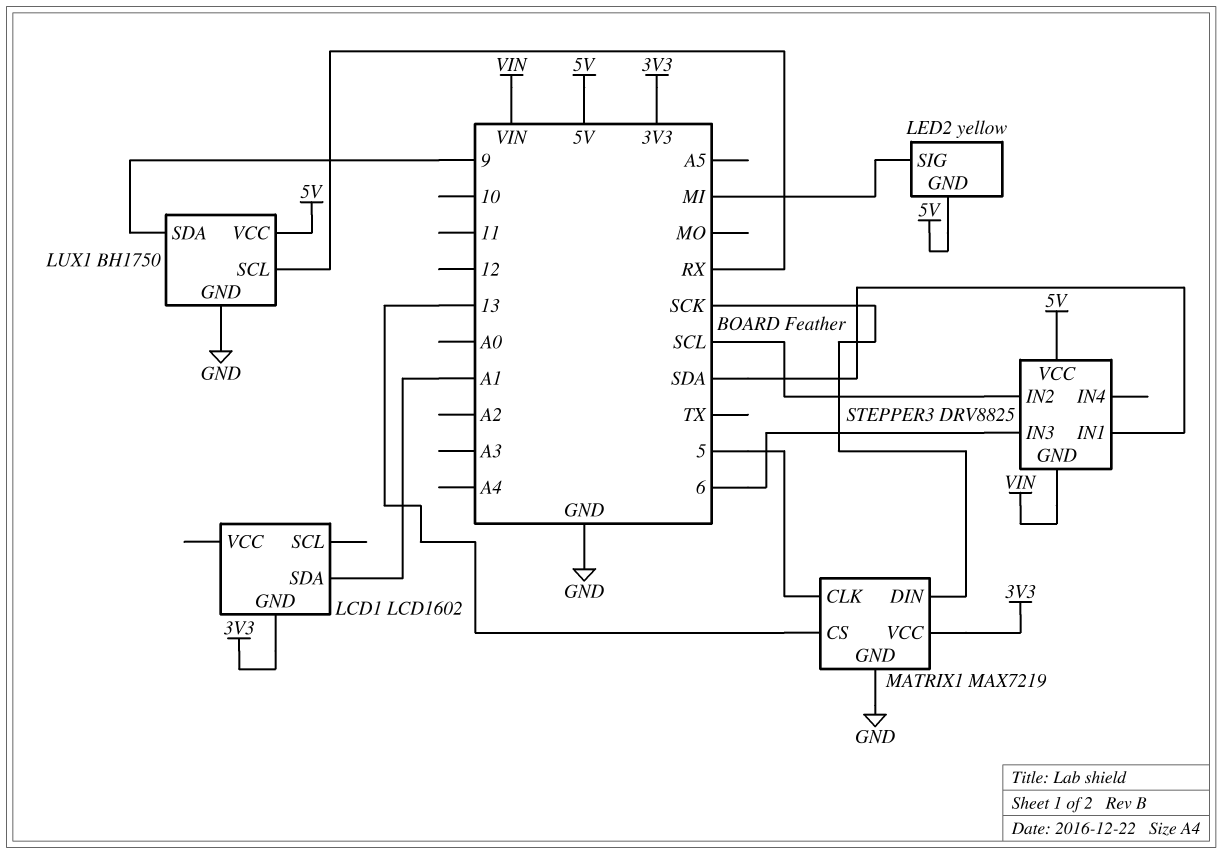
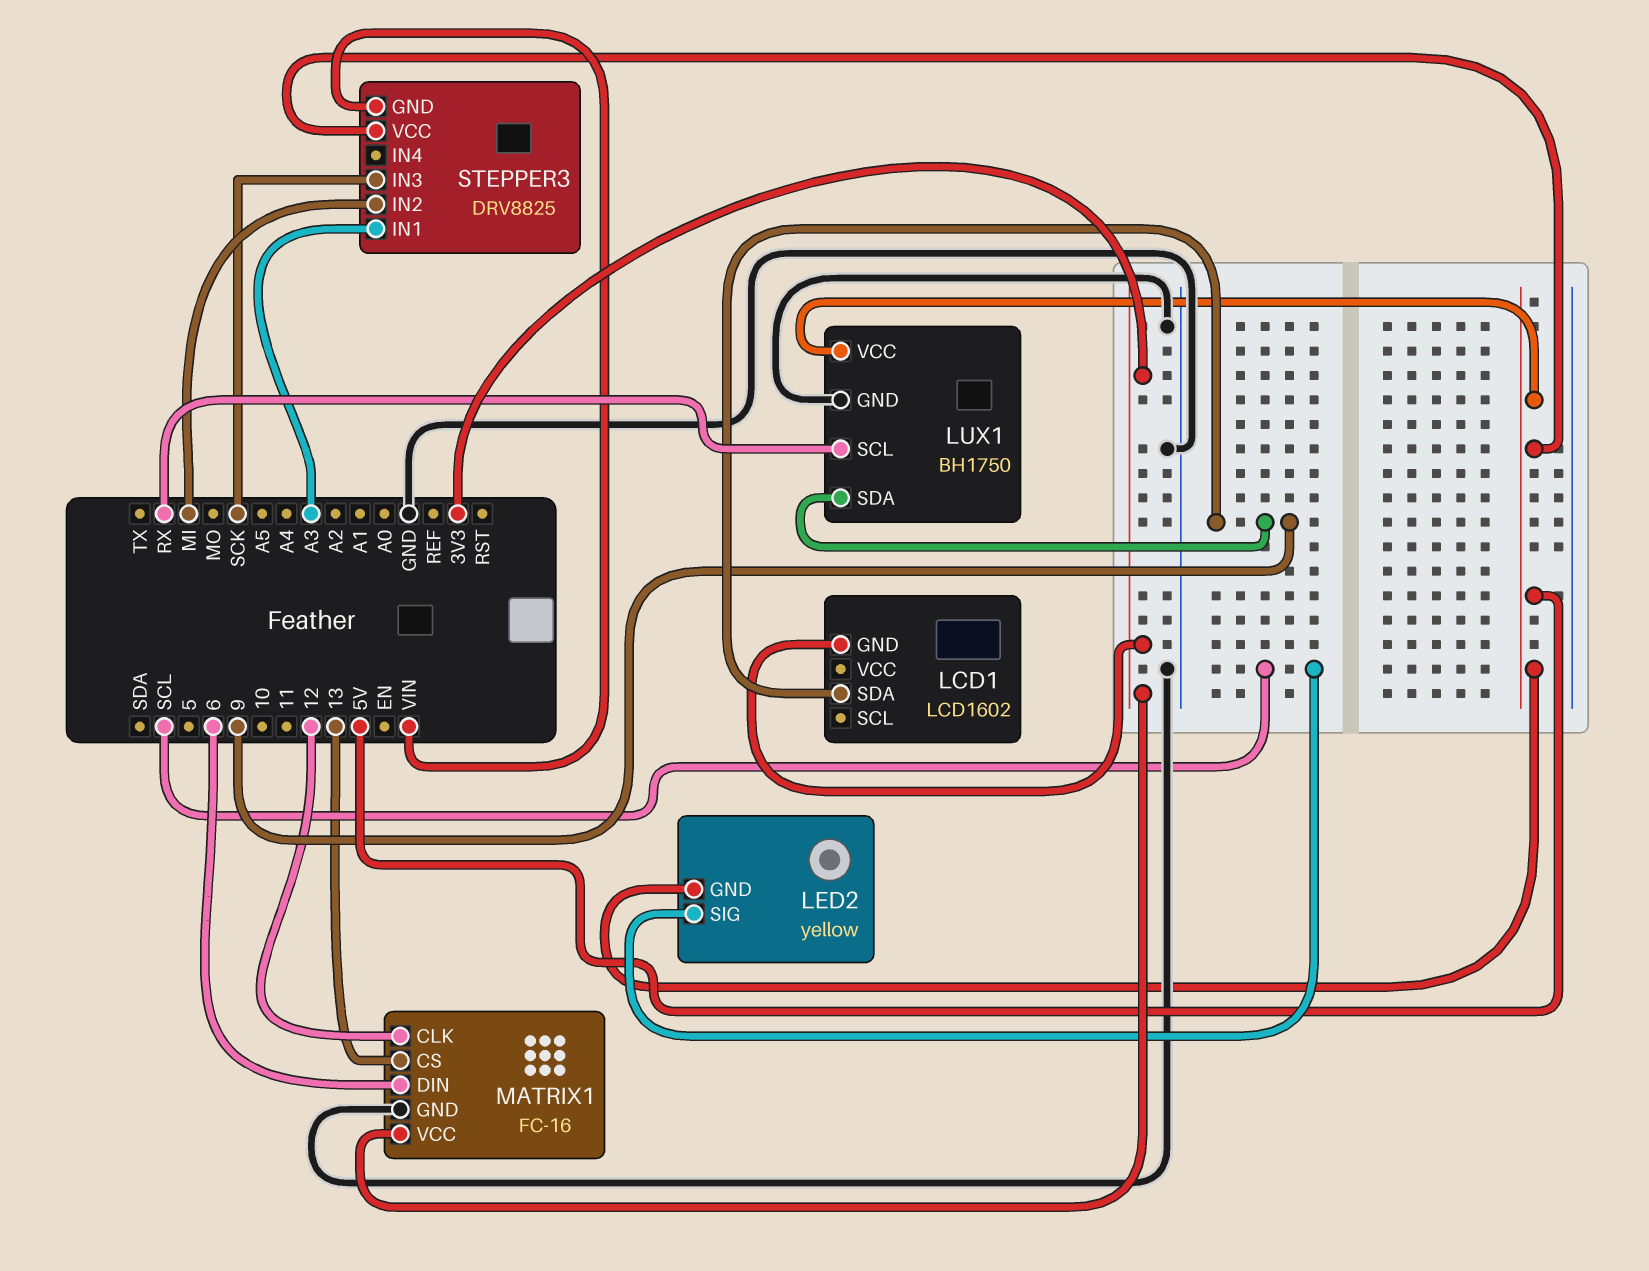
LCD1 pin SDA: A1 -> 9
LED2 pin SIG: MI -> SCL
MATRIX1: MAX7219 -> FC-16
MATRIX1 pin CLK: 5 -> 12
MATRIX1 pin DIN: SCK -> 6
STEPPER3 pin IN1: SDA -> A3
STEPPER3 pin IN2: SCL -> MI
STEPPER3 pin IN3: 6 -> SCK

